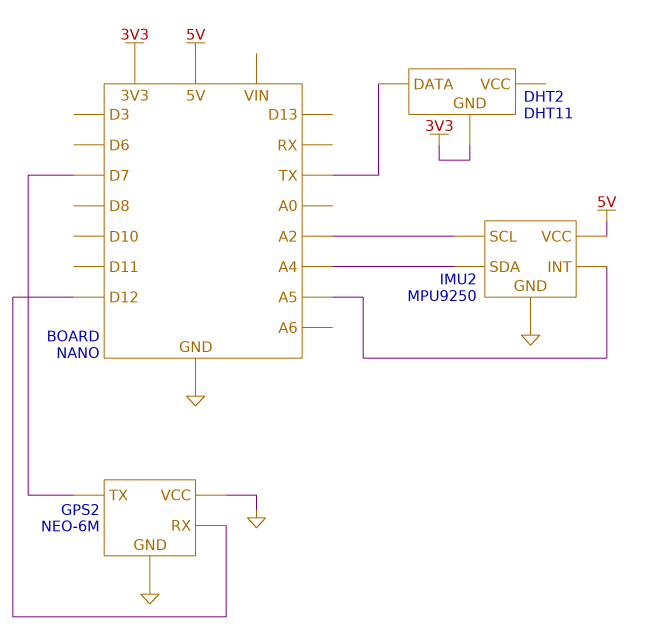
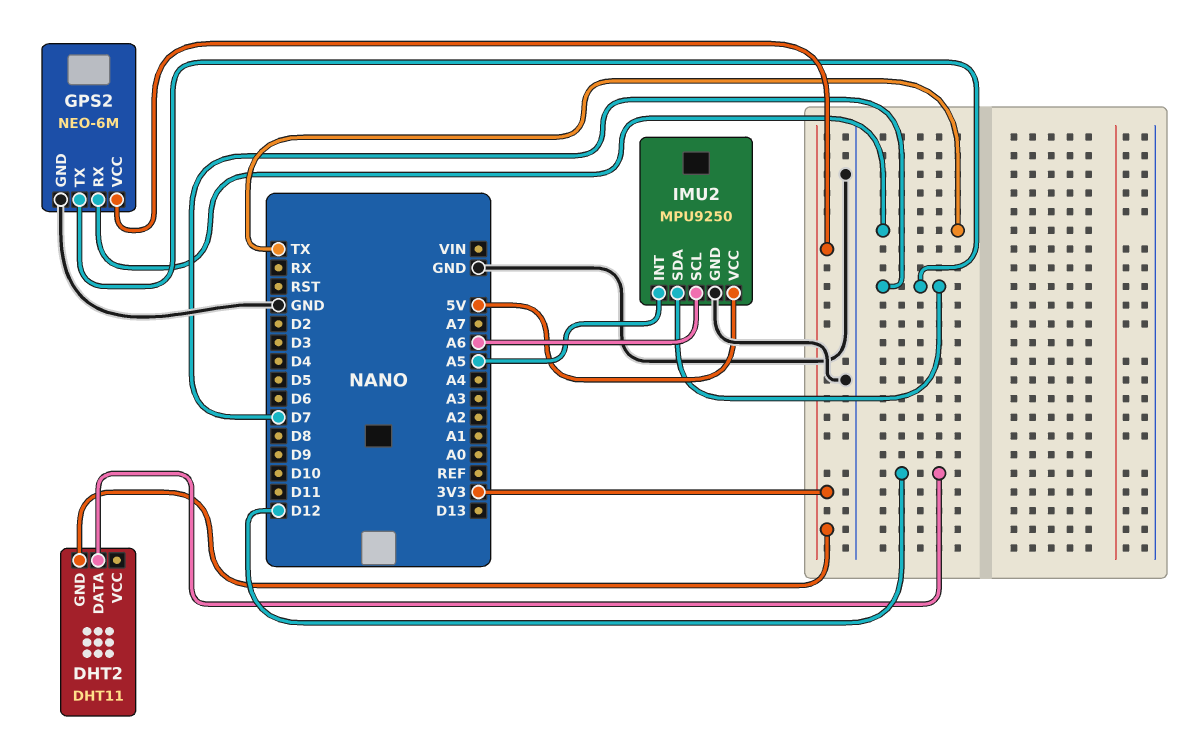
DHT2 pin DATA: TX -> D12
GPS2 pin RX: D12 -> TX
GPS2 pin VCC: GND -> 3V3
IMU2 pin SCL: A2 -> A6
IMU2 pin SDA: A4 -> D7

